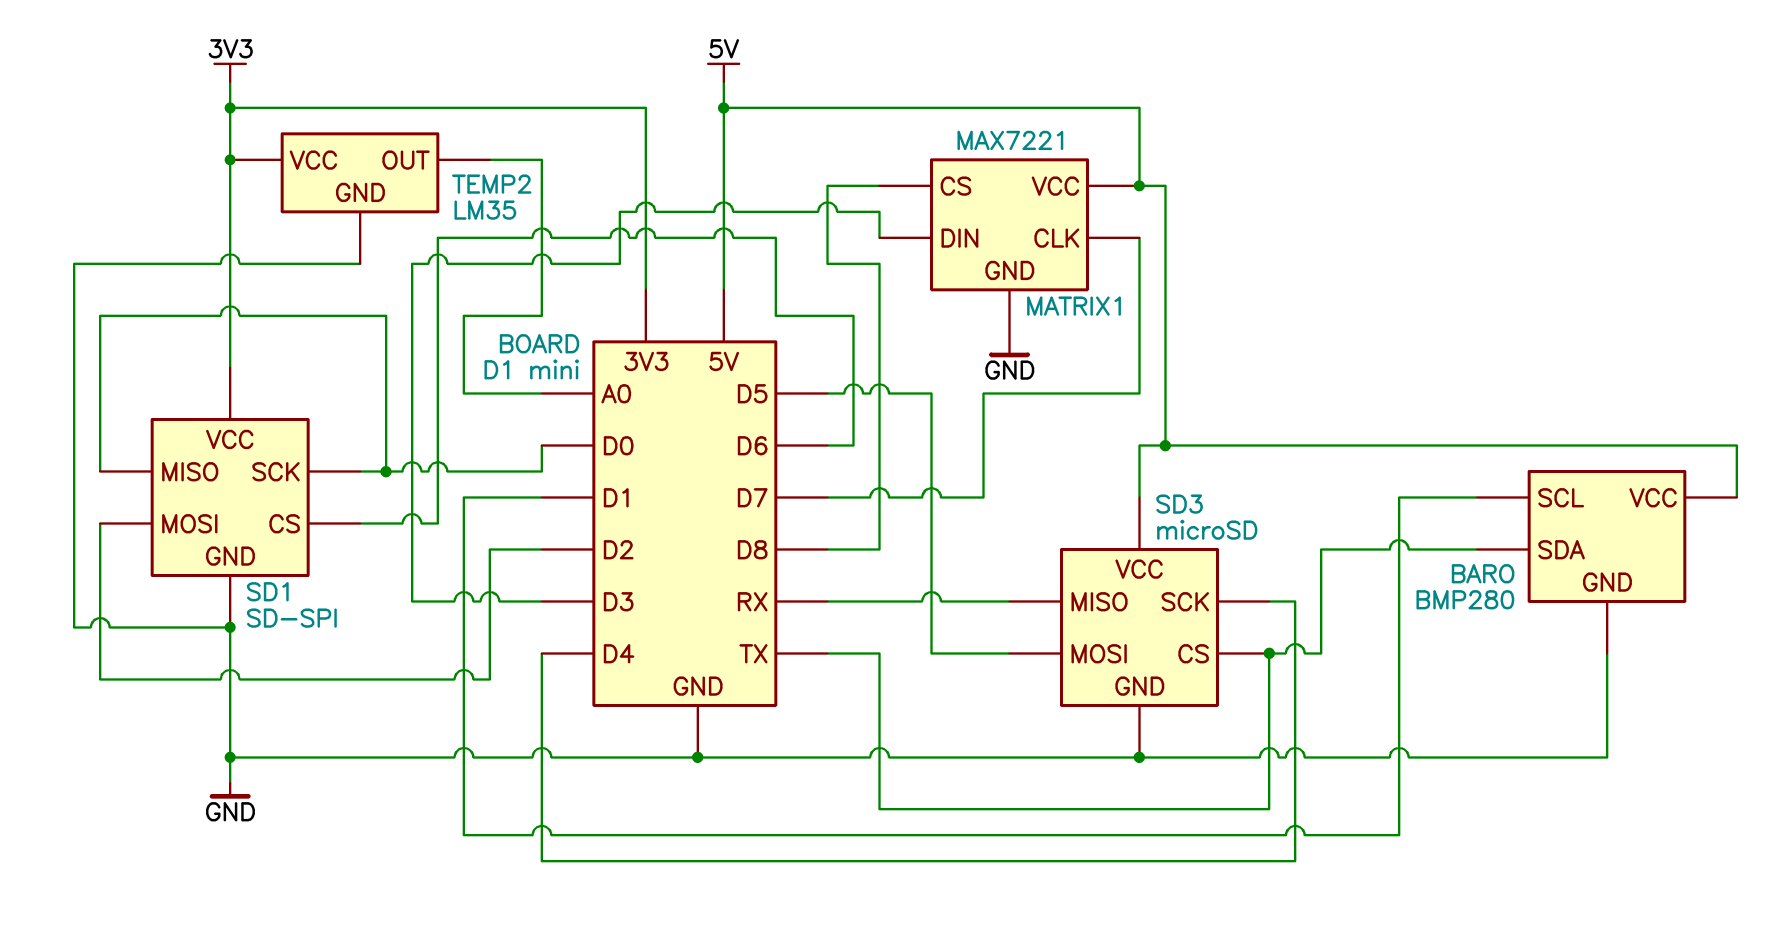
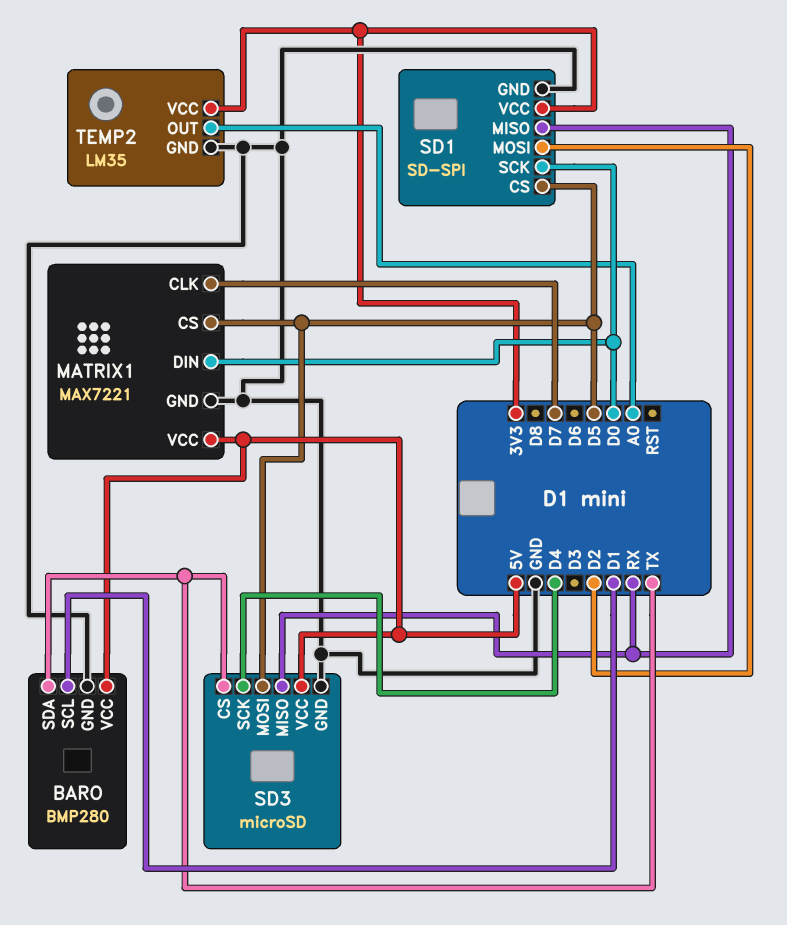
MATRIX1 pin CS: D8 -> D5
MATRIX1 pin DIN: D3 -> D0
SD1 pin CS: D6 -> D5
SD1 pin MISO: D0 -> RX

